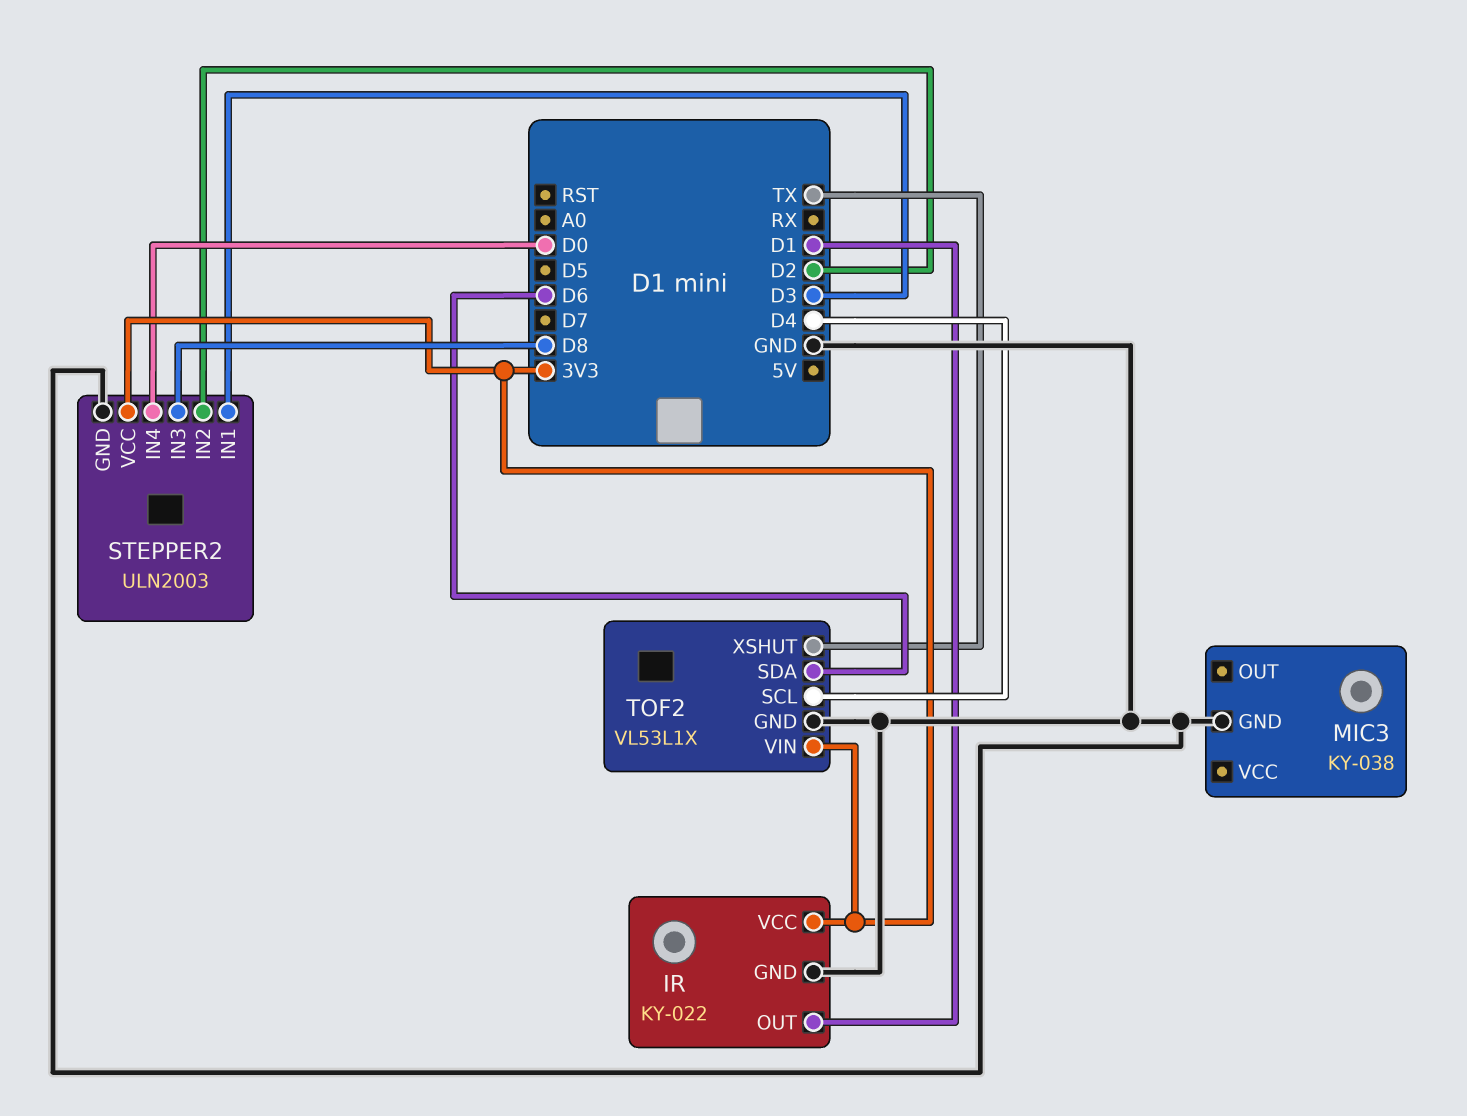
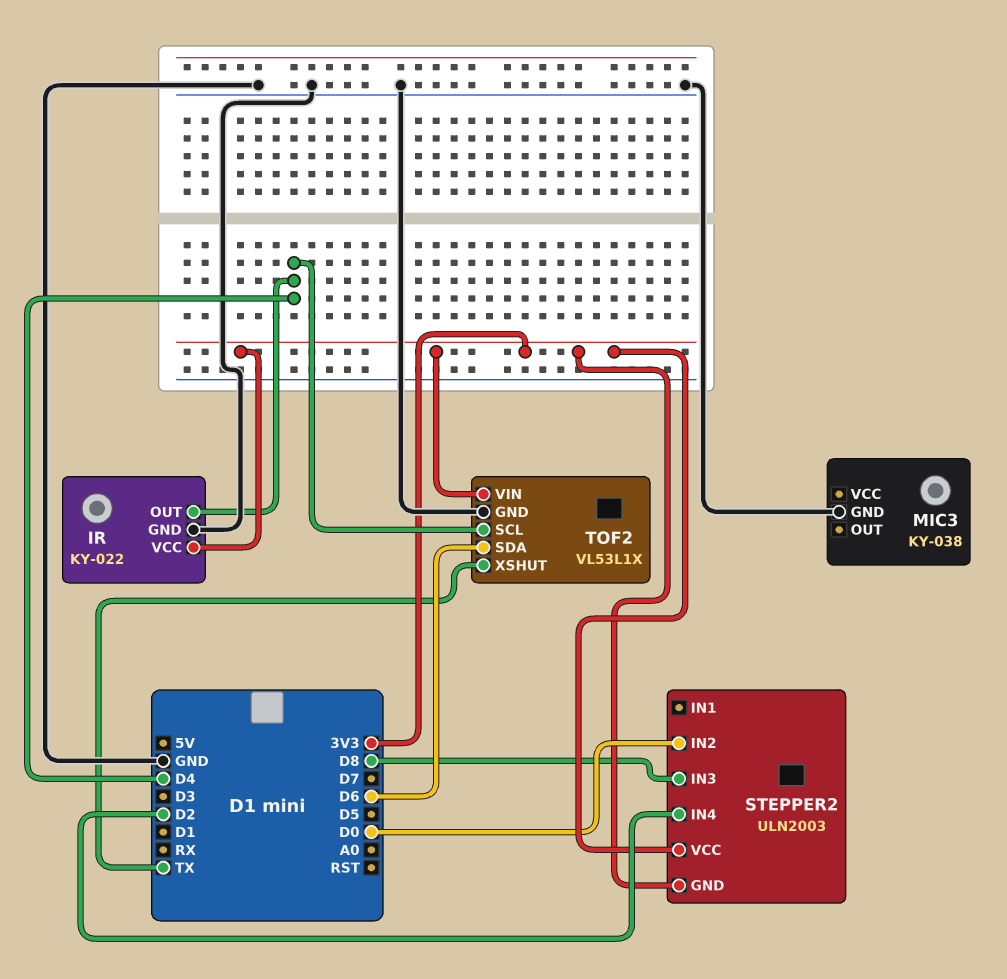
IR pin OUT: D1 -> D4
STEPPER2 pin GND: GND -> 3V3
STEPPER2 pin IN1: D3 -> none
STEPPER2 pin IN2: D2 -> D0
STEPPER2 pin IN4: D0 -> D2

